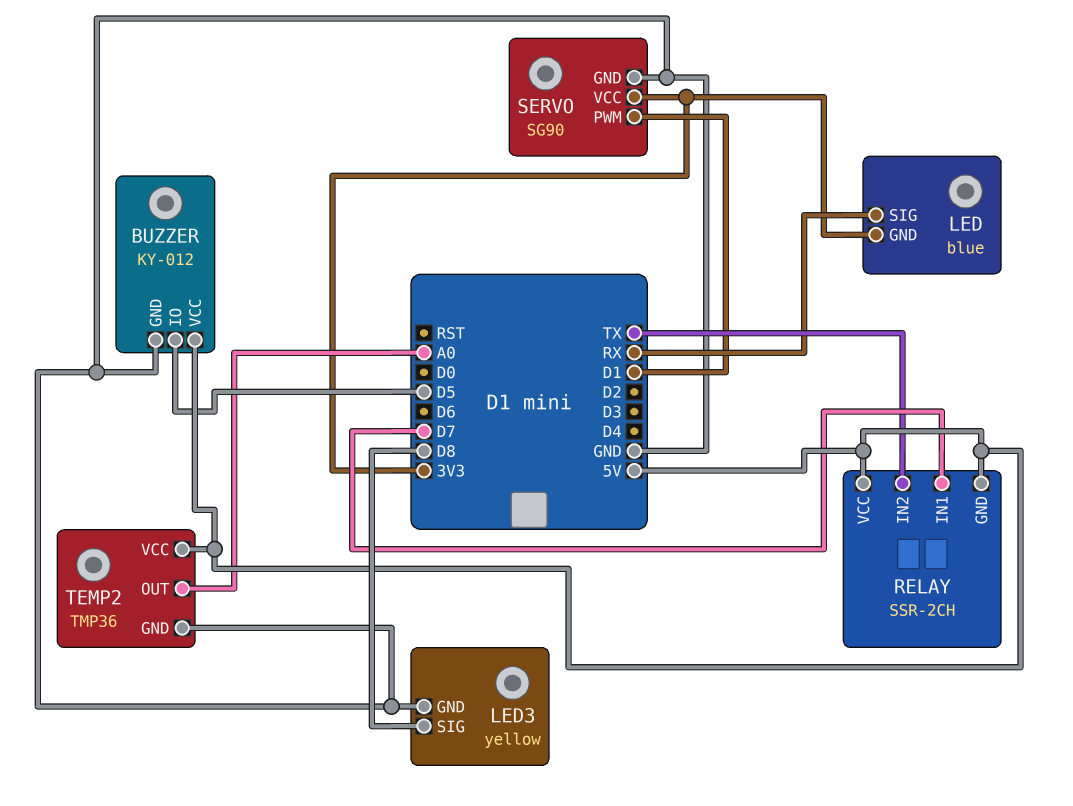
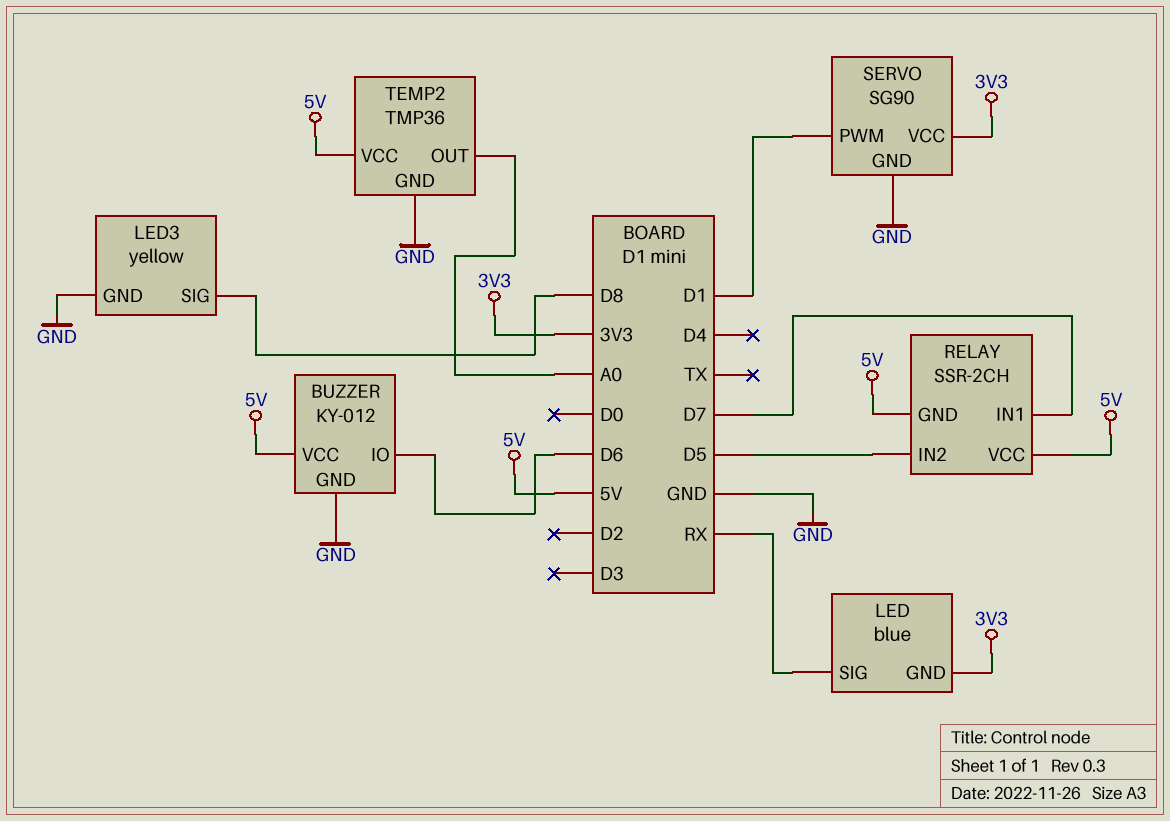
BUZZER pin IO: D5 -> D6
RELAY pin IN2: TX -> D5

